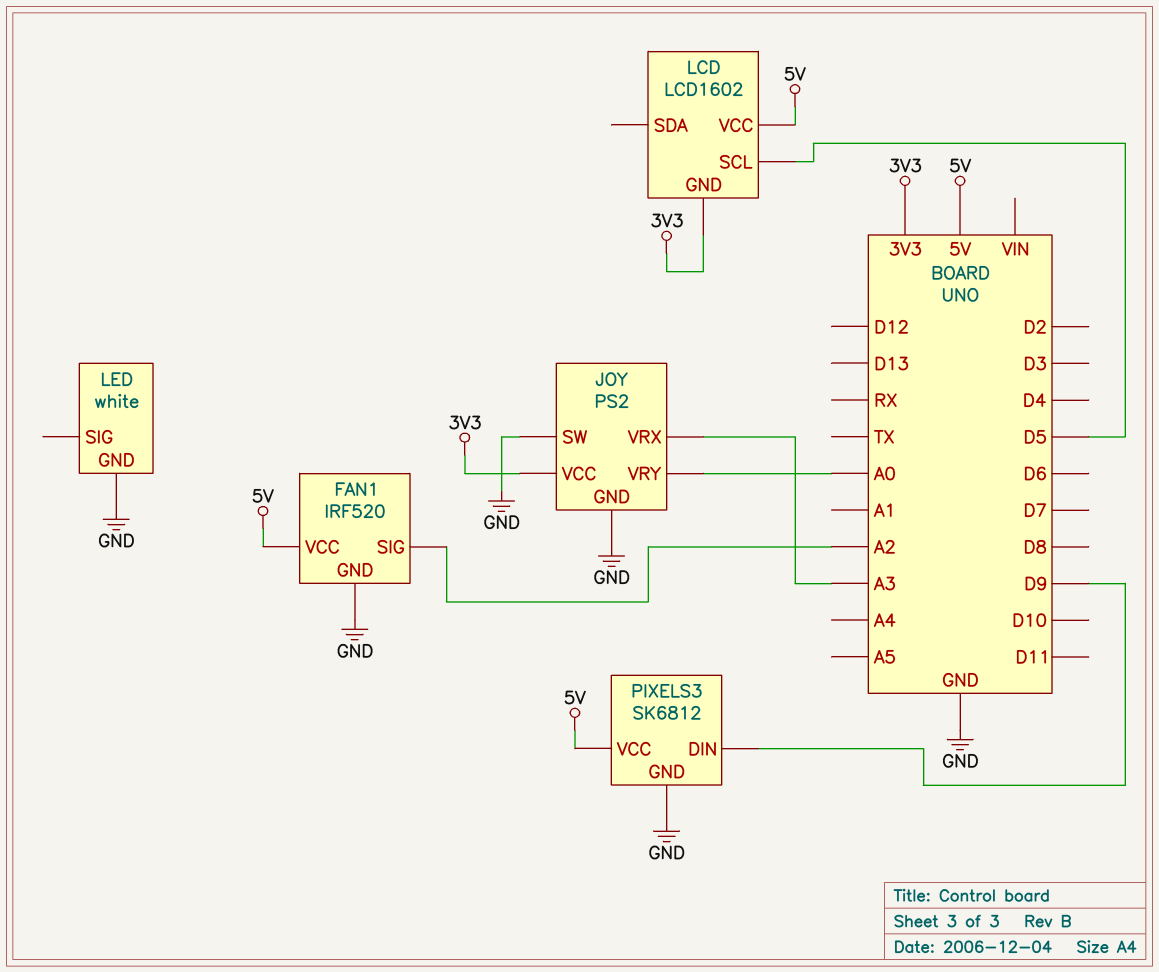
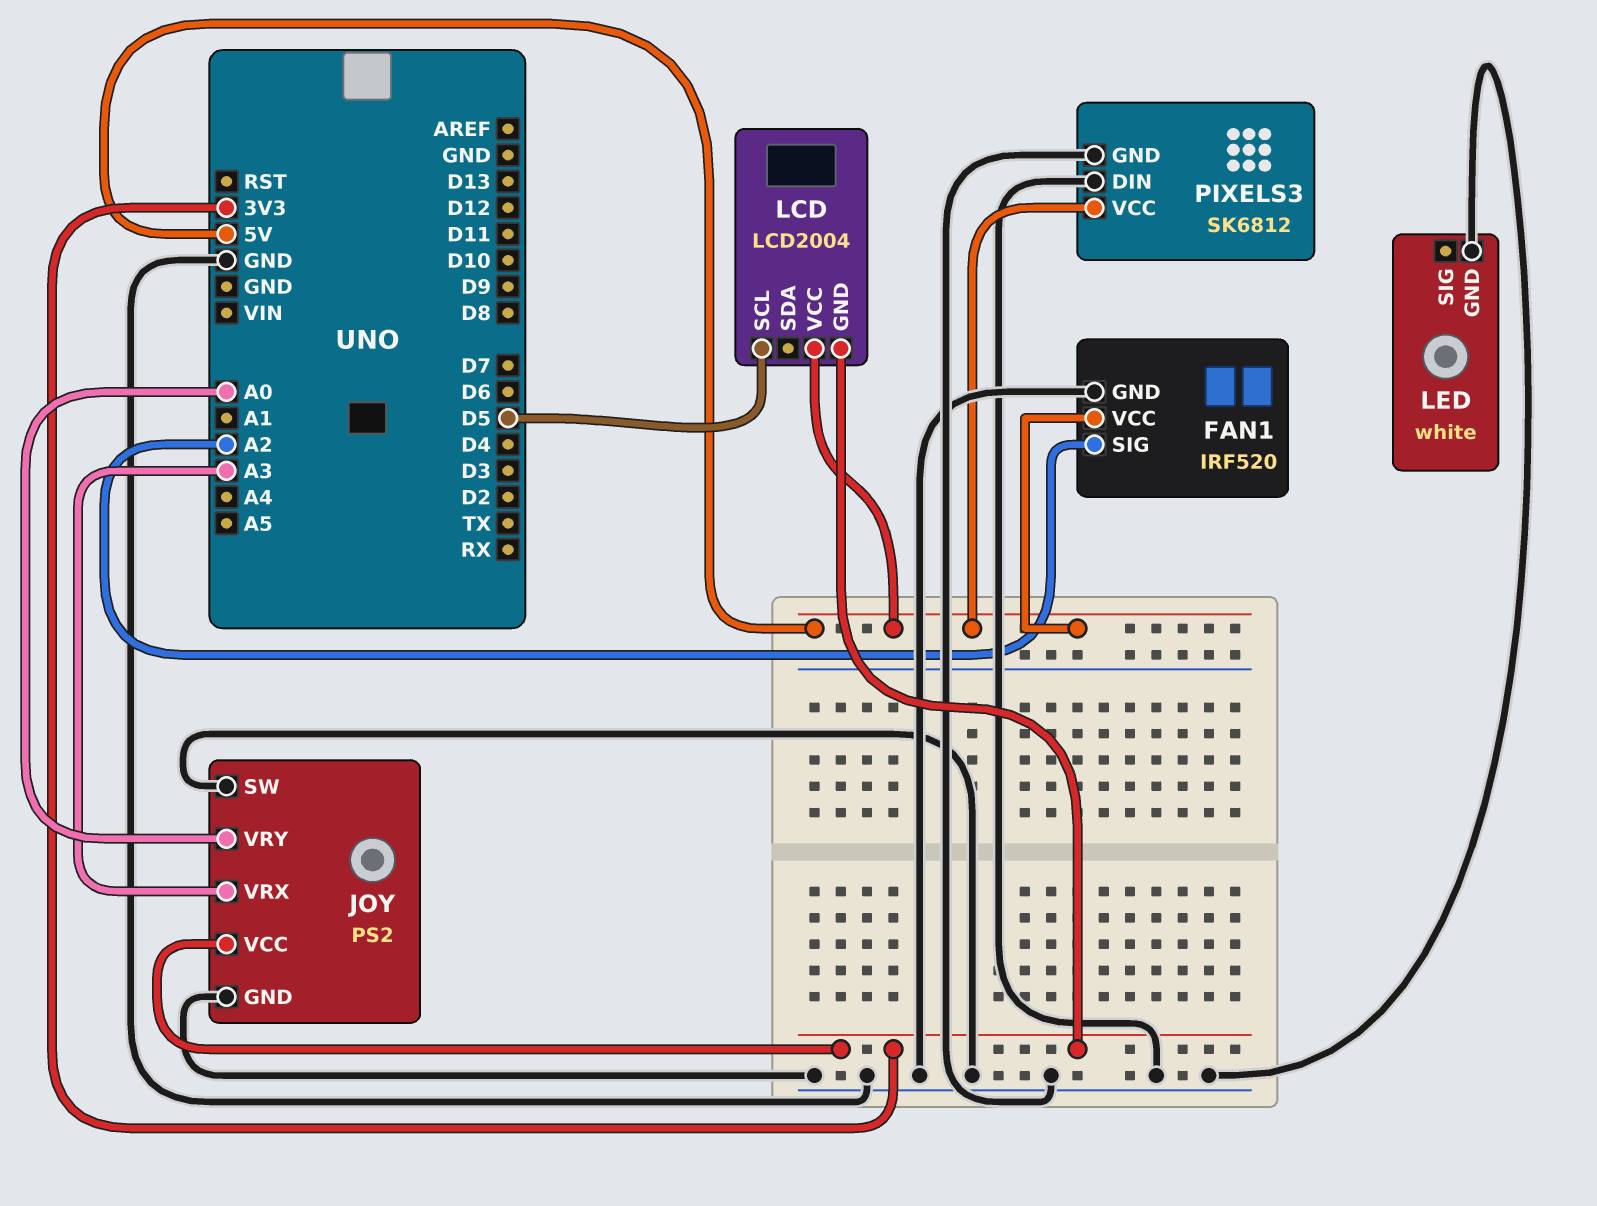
LCD: LCD1602 -> LCD2004
PIXELS3 pin DIN: D9 -> GND

